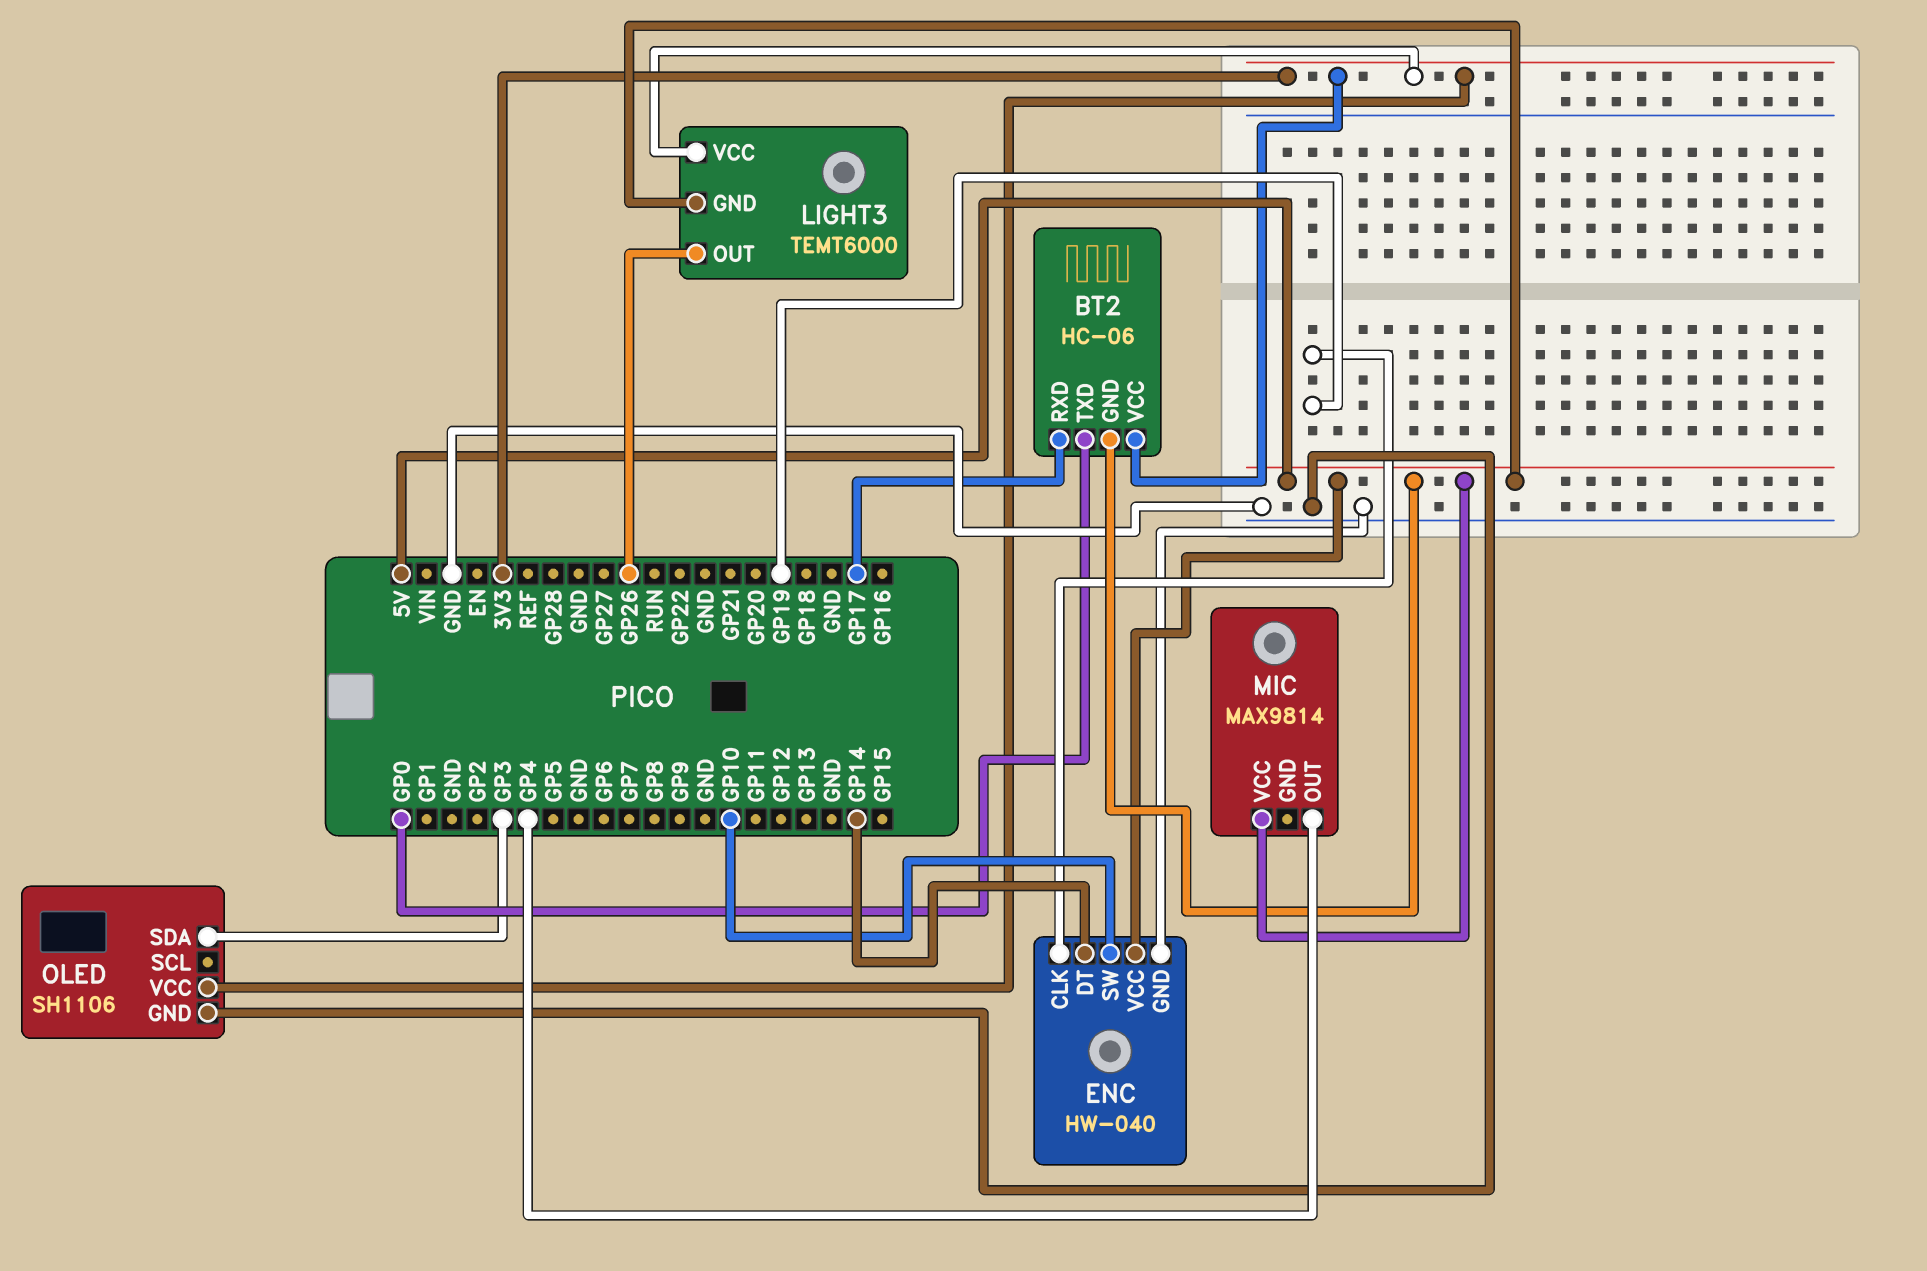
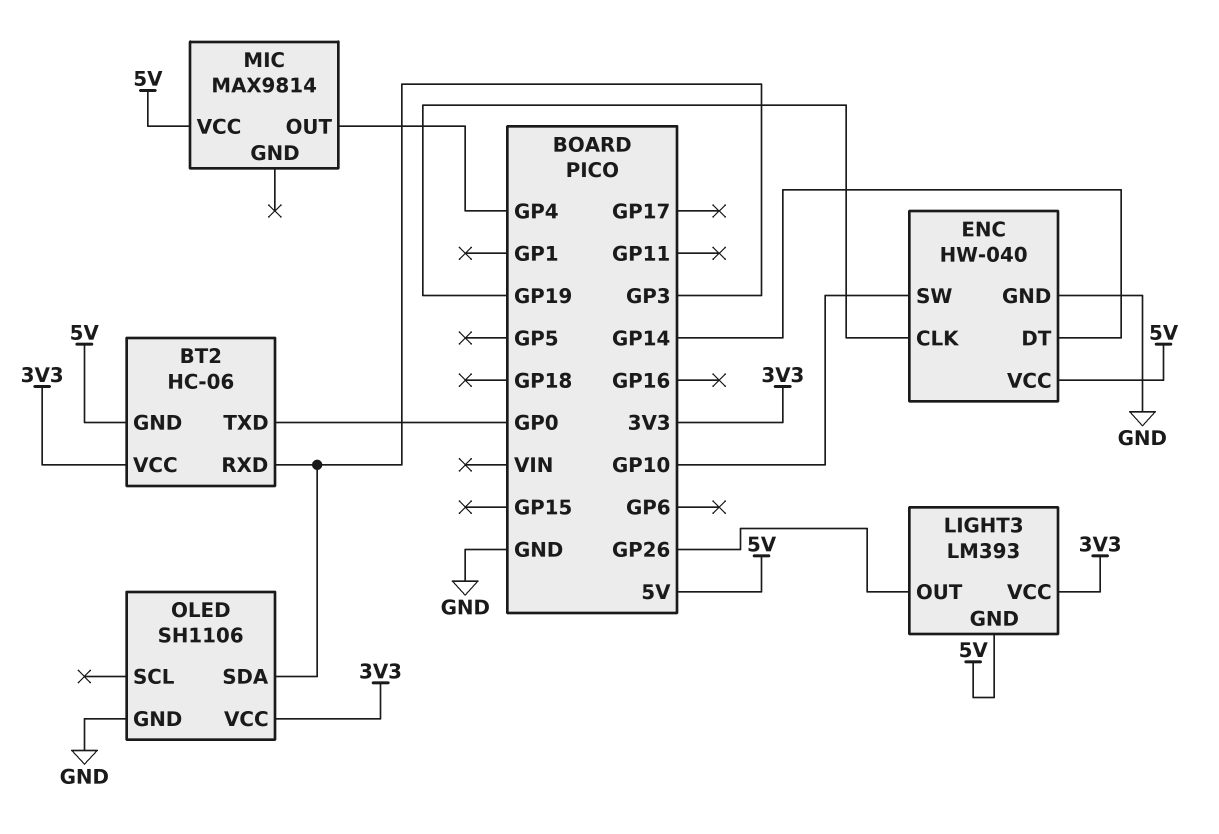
BT2 pin RXD: GP17 -> GP3
LIGHT3: TEMT6000 -> LM393

